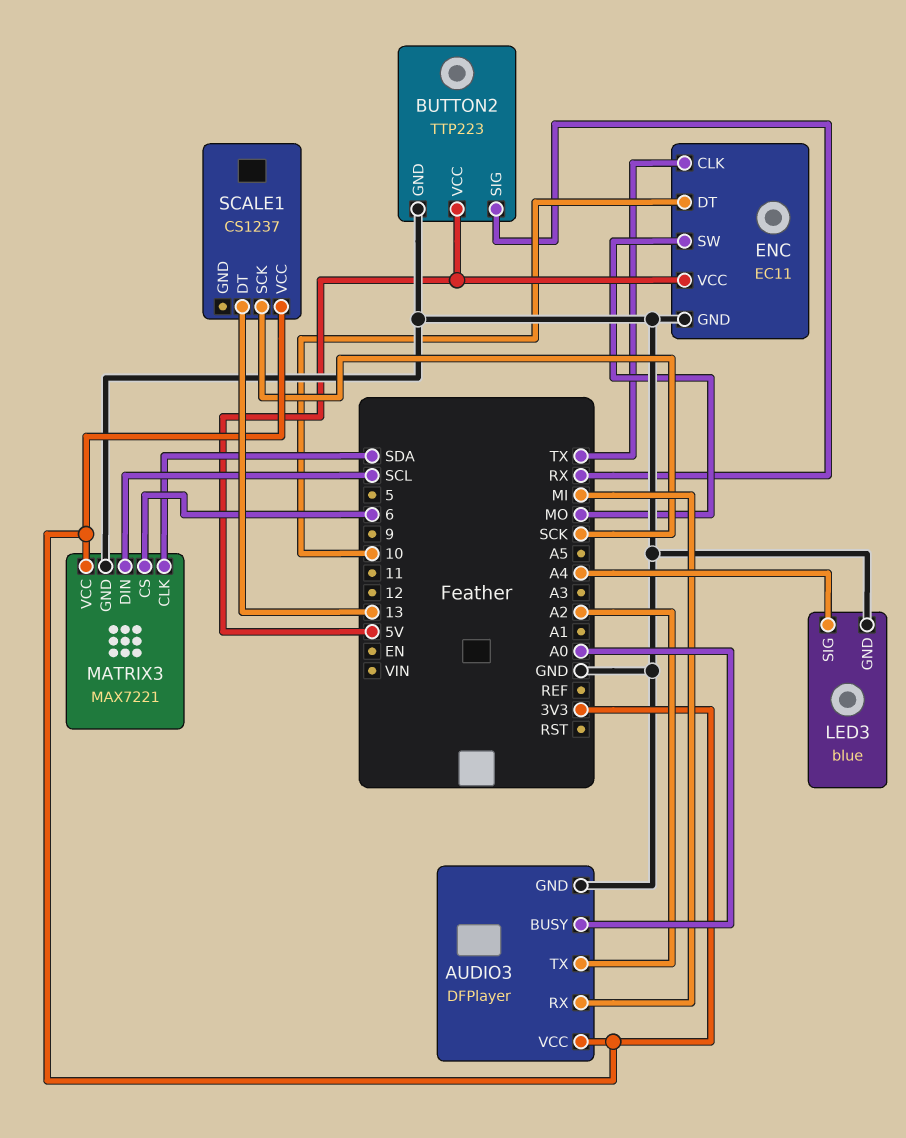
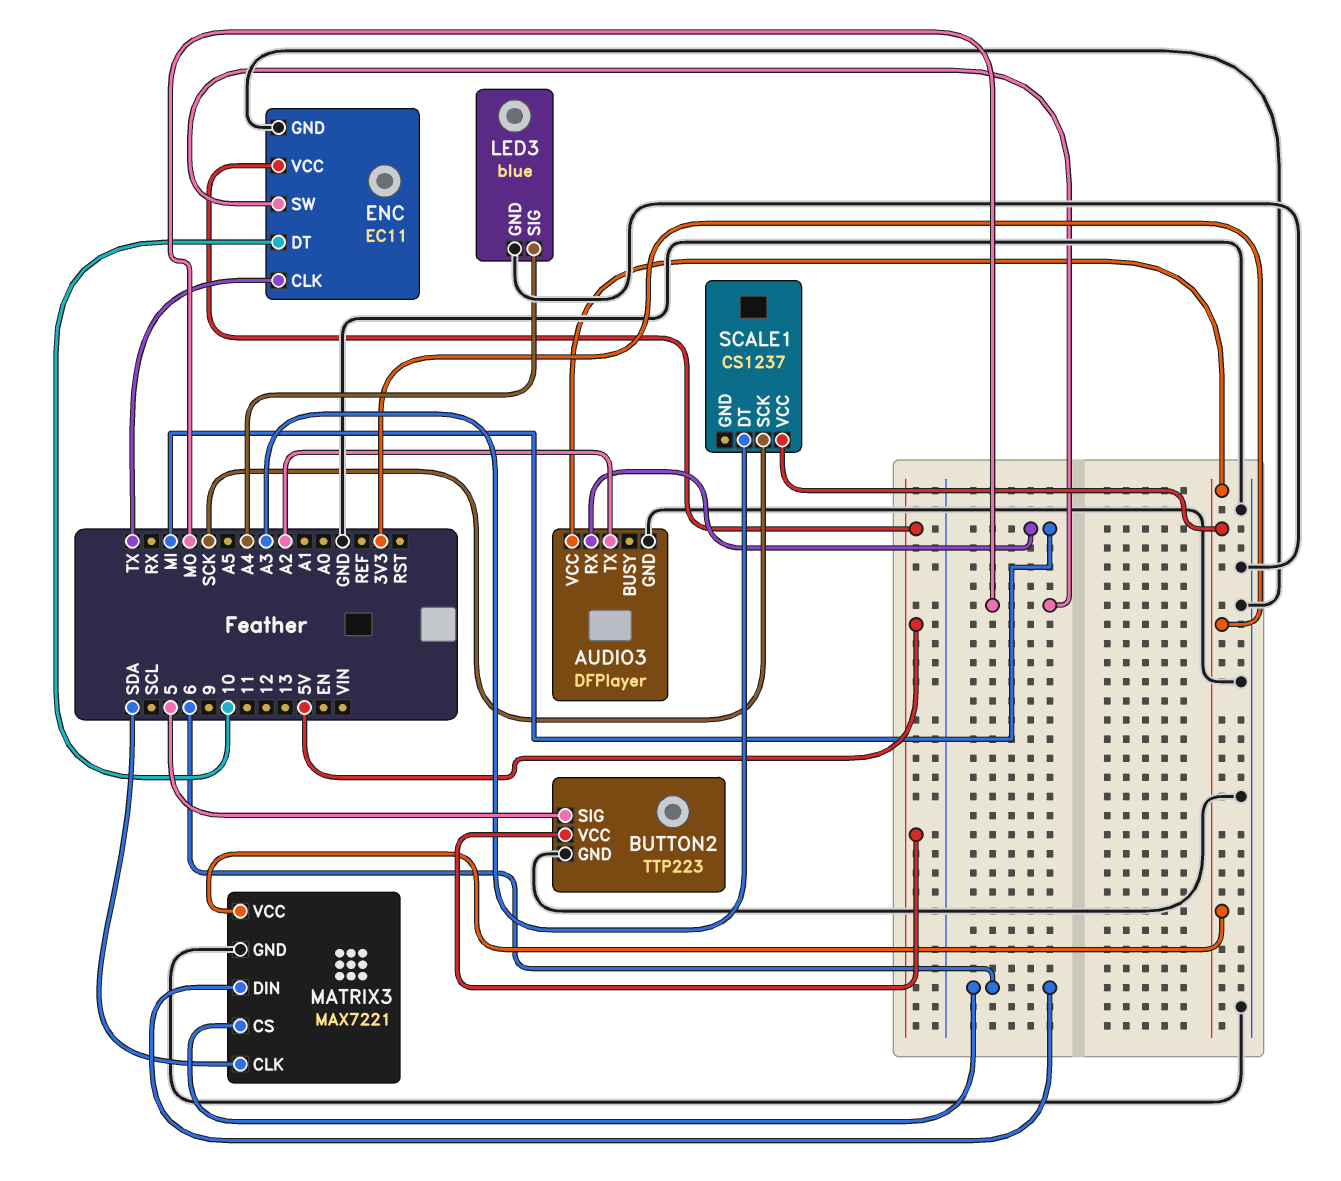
AUDIO3 pin BUSY: A0 -> none
BUTTON2 pin SIG: RX -> 5
MATRIX3 pin DIN: SCL -> 6
SCALE1 pin DT: 13 -> A3

